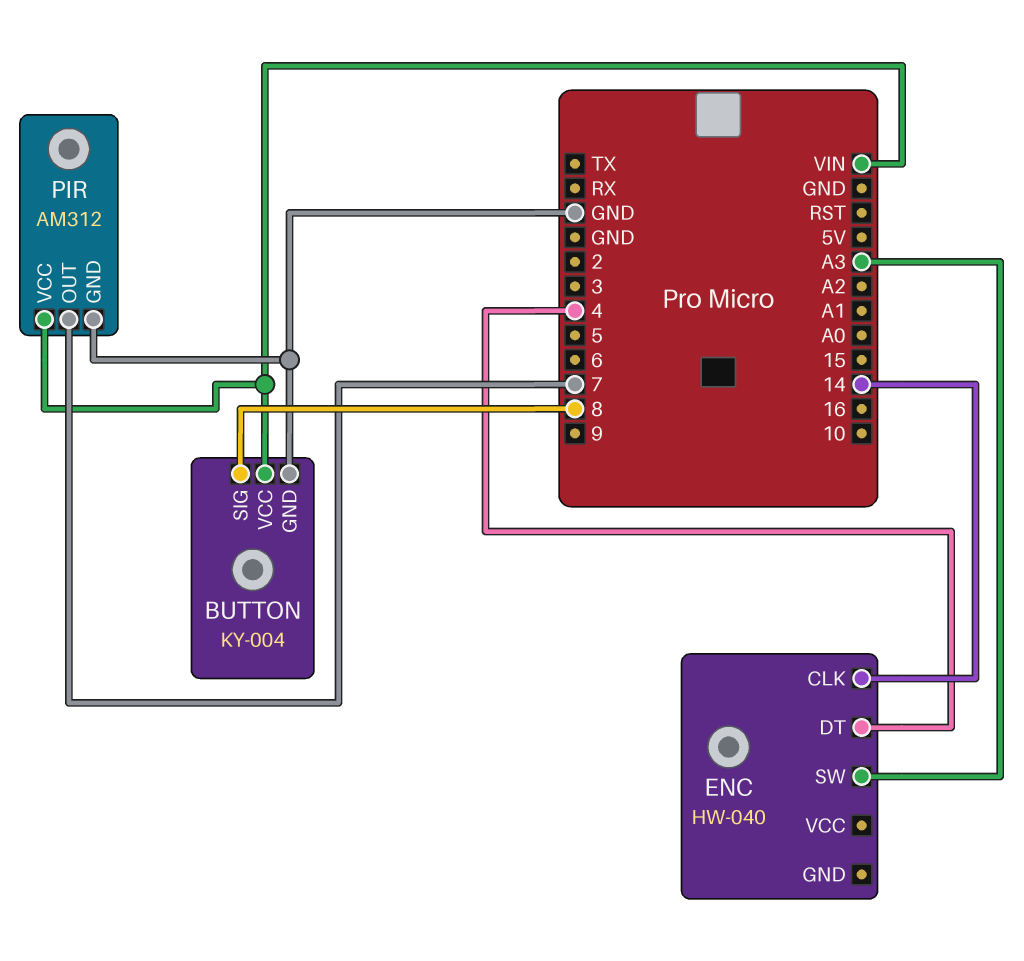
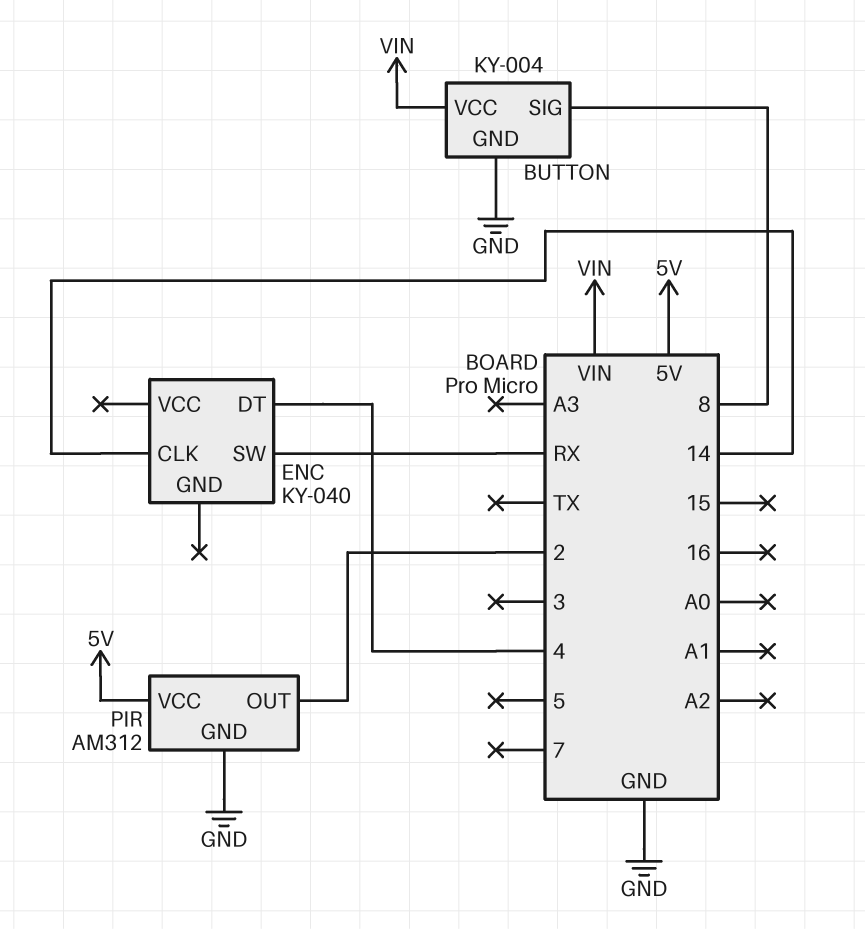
ENC: HW-040 -> KY-040
ENC pin SW: A3 -> RX
PIR pin OUT: 7 -> 2
PIR pin VCC: VIN -> 5V

